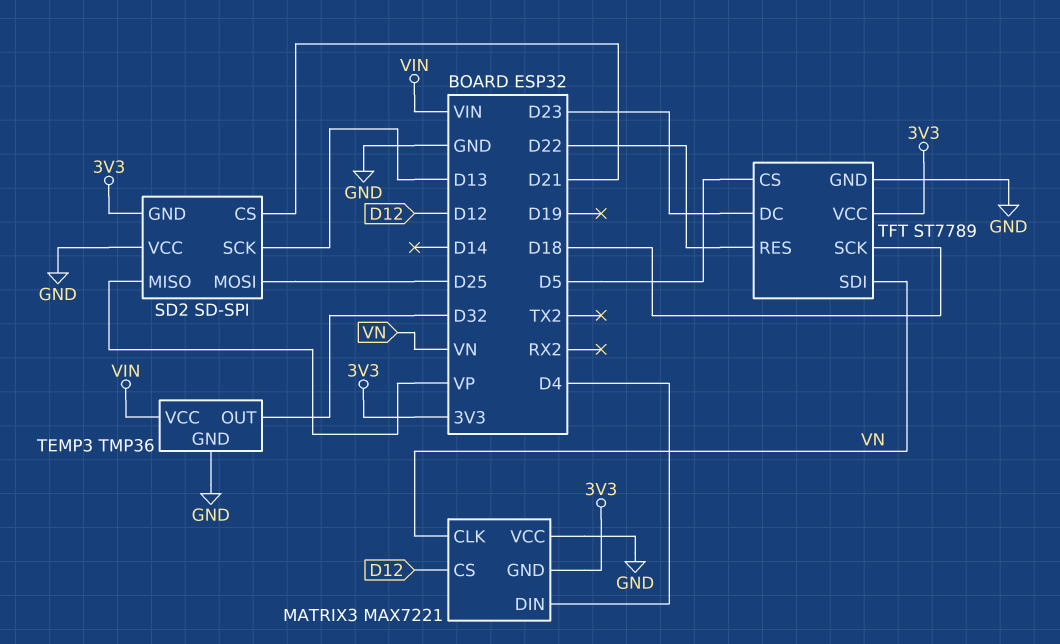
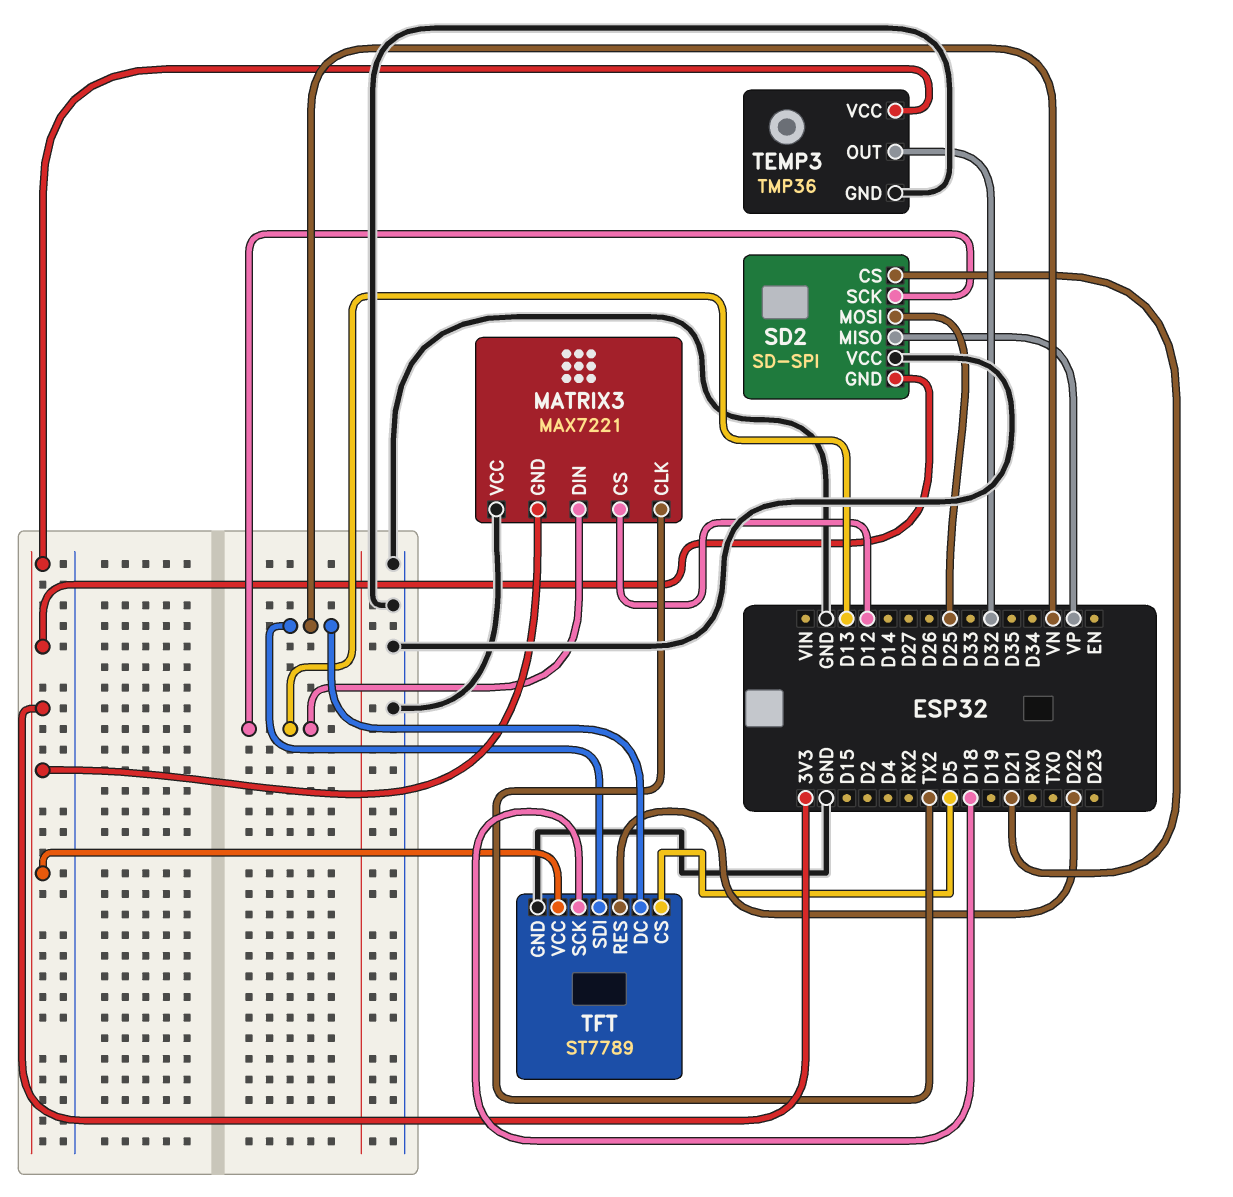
MATRIX3 pin CLK: VN -> TX2
MATRIX3 pin DIN: D4 -> D13
TEMP3 pin VCC: VIN -> 3V3
TFT pin DC: D23 -> VN

